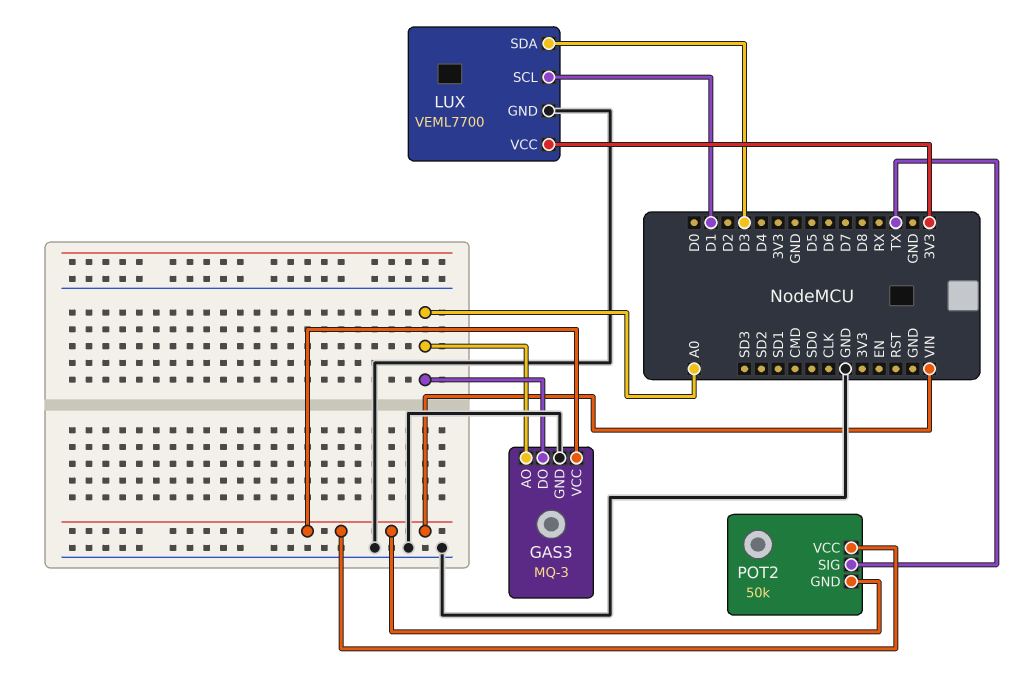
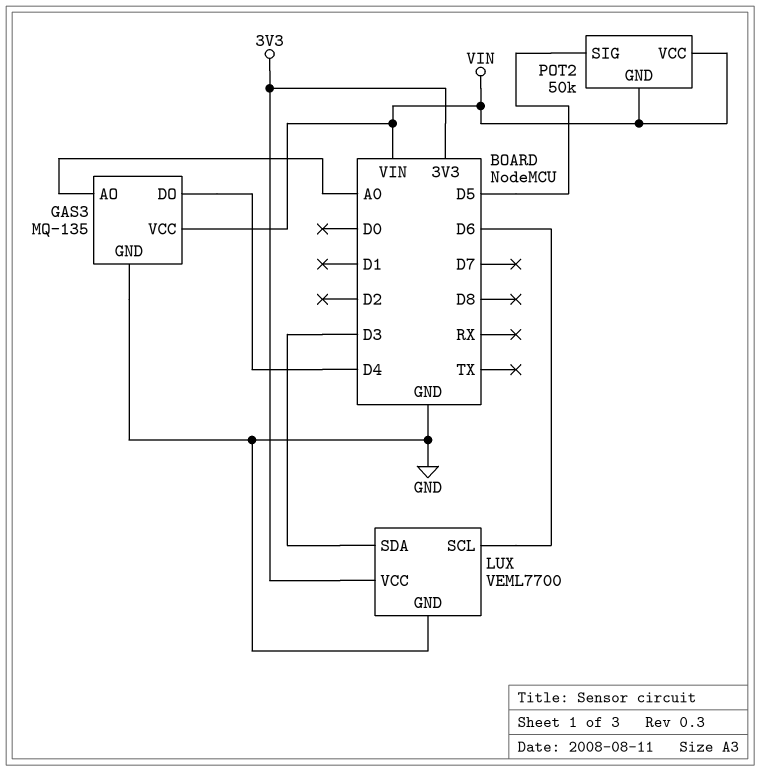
GAS3: MQ-3 -> MQ-135
GAS3 pin DO: A0 -> D4
LUX pin SCL: D1 -> D6
POT2 pin SIG: TX -> D5

